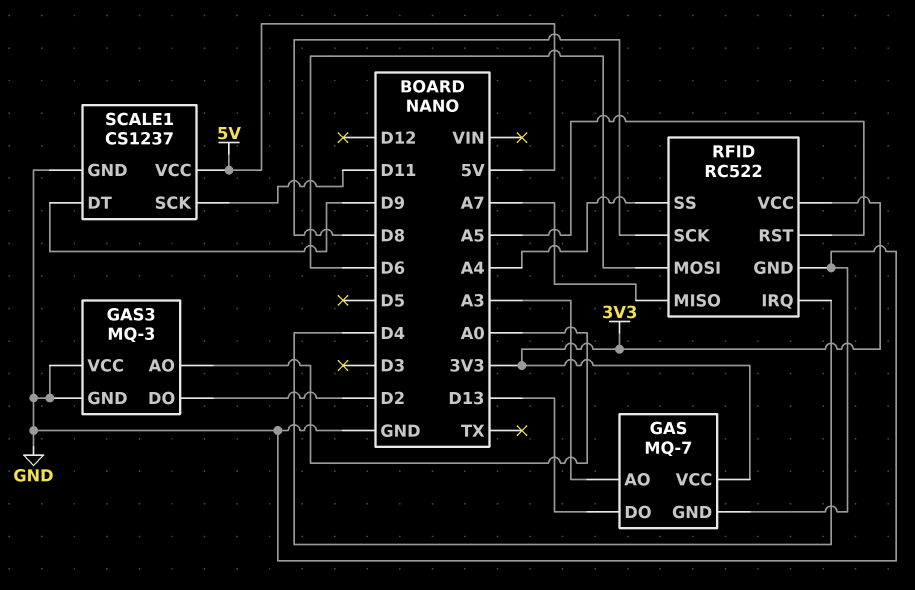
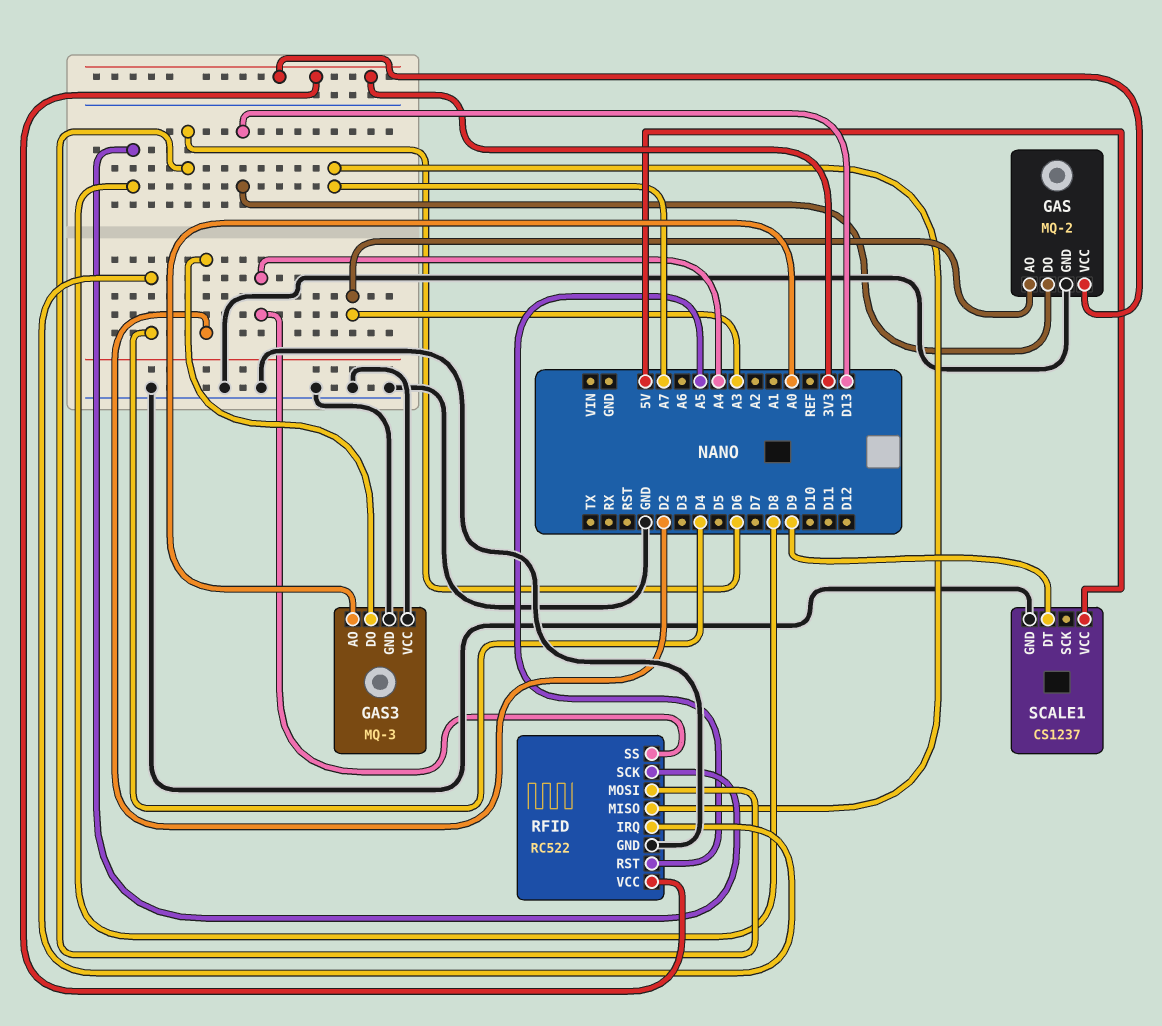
GAS: MQ-7 -> MQ-2
SCALE1 pin SCK: D11 -> none

